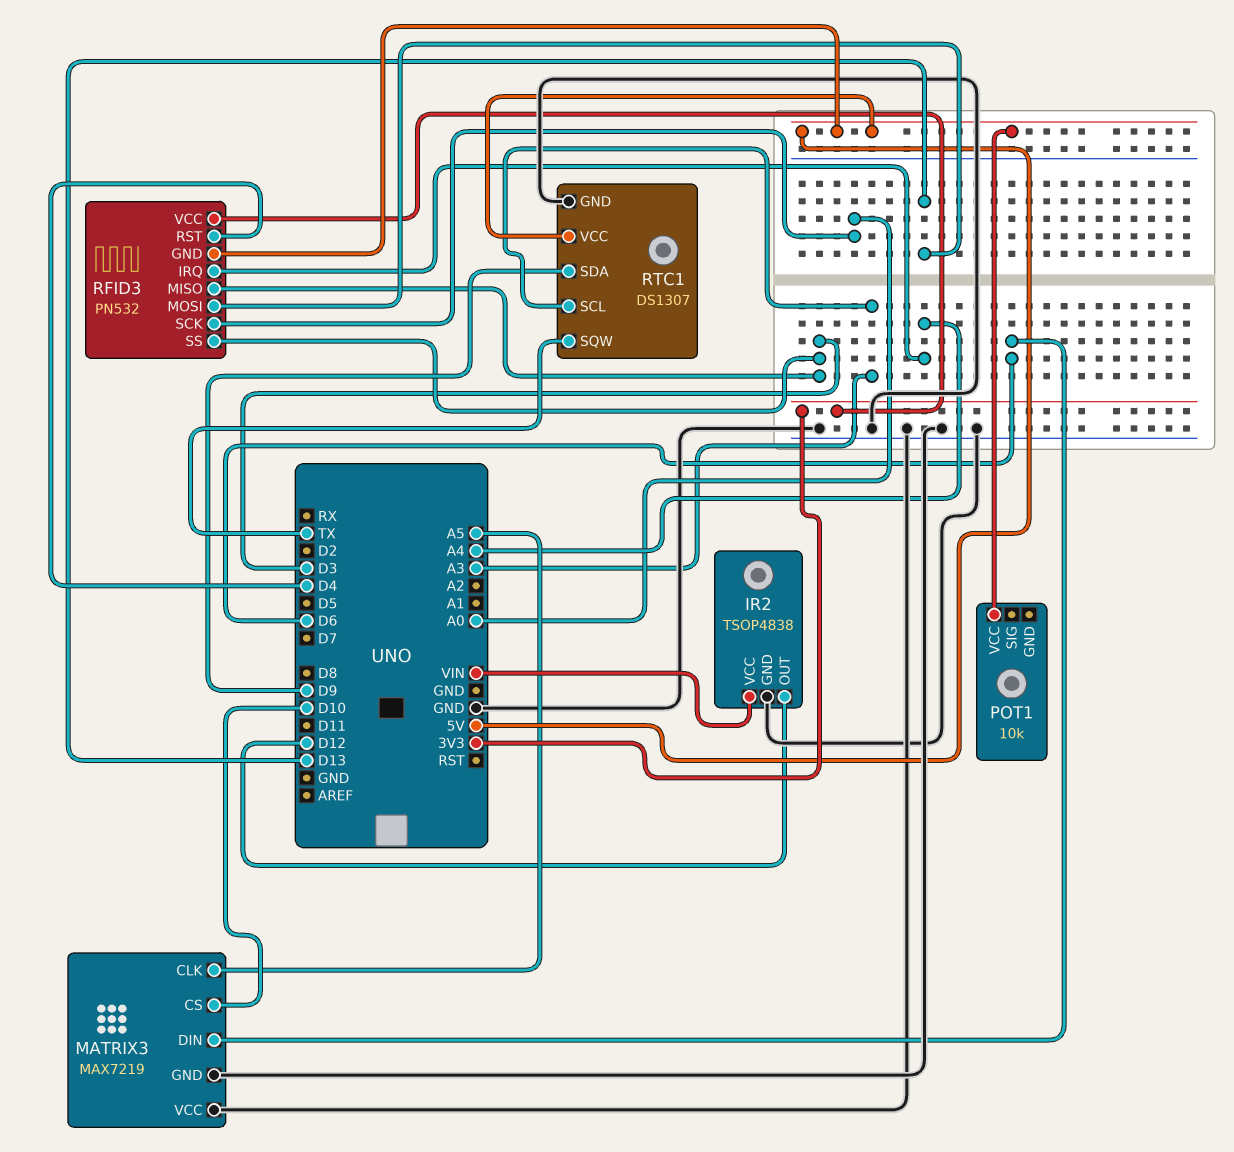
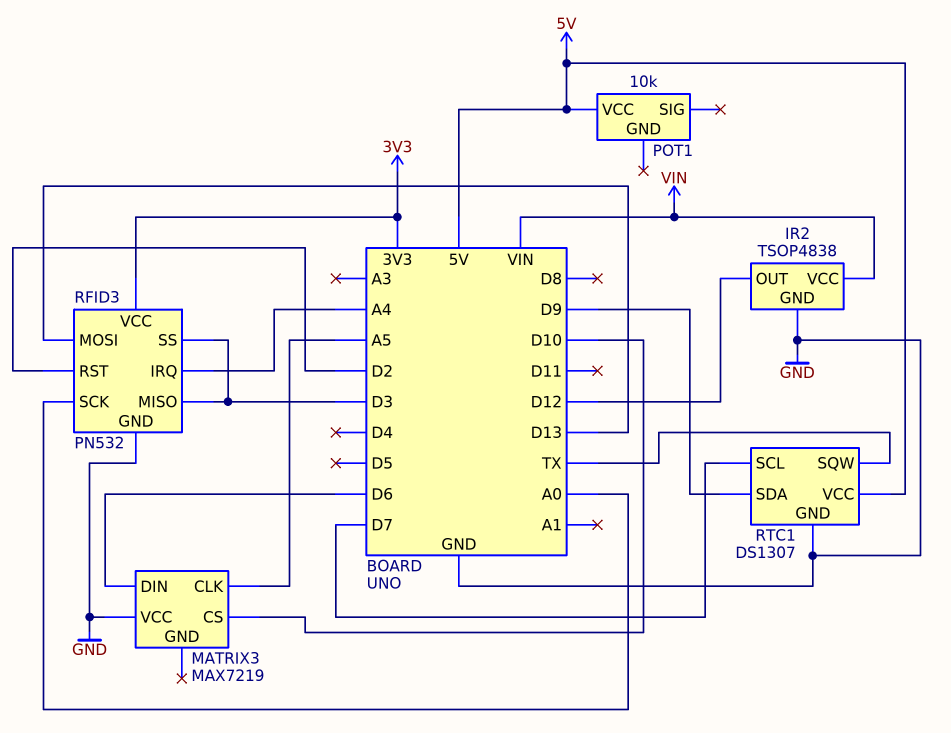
MATRIX3 pin GND: GND -> none
RFID3 pin GND: 5V -> GND
RFID3 pin RST: D4 -> D2
RTC1 pin SCL: A3 -> D7

